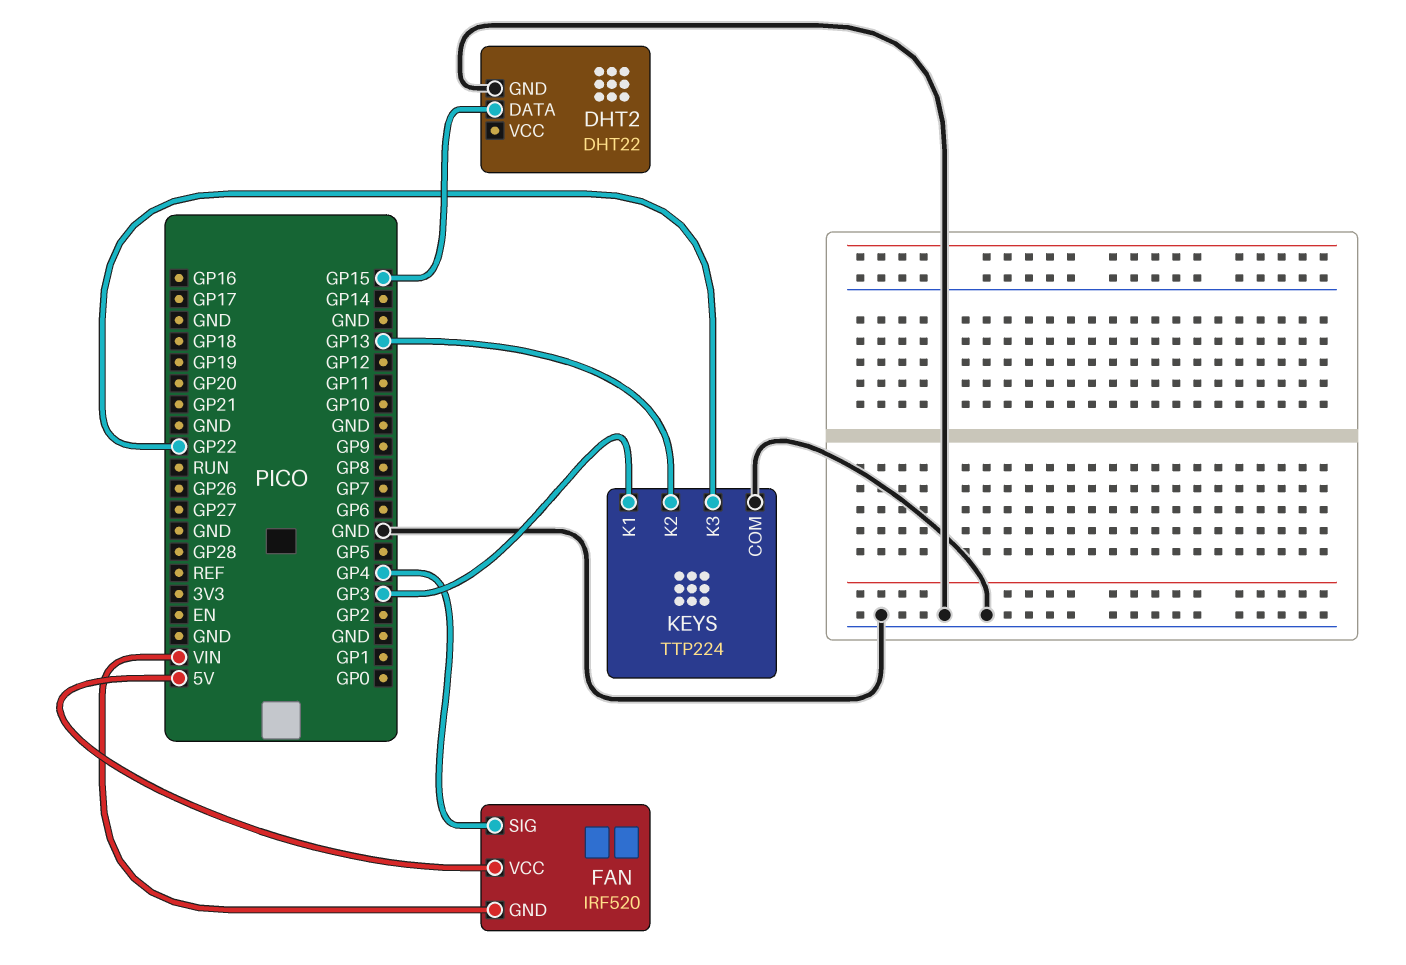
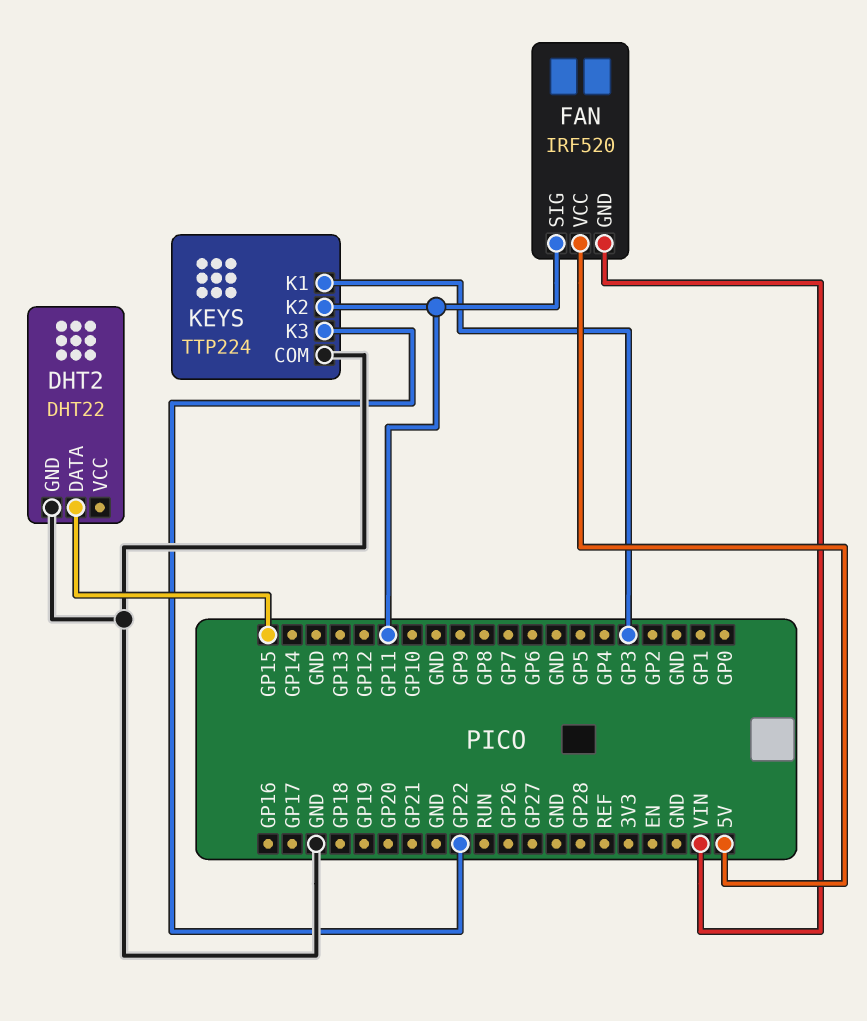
FAN pin SIG: GP4 -> GP11
KEYS pin K2: GP13 -> GP11

